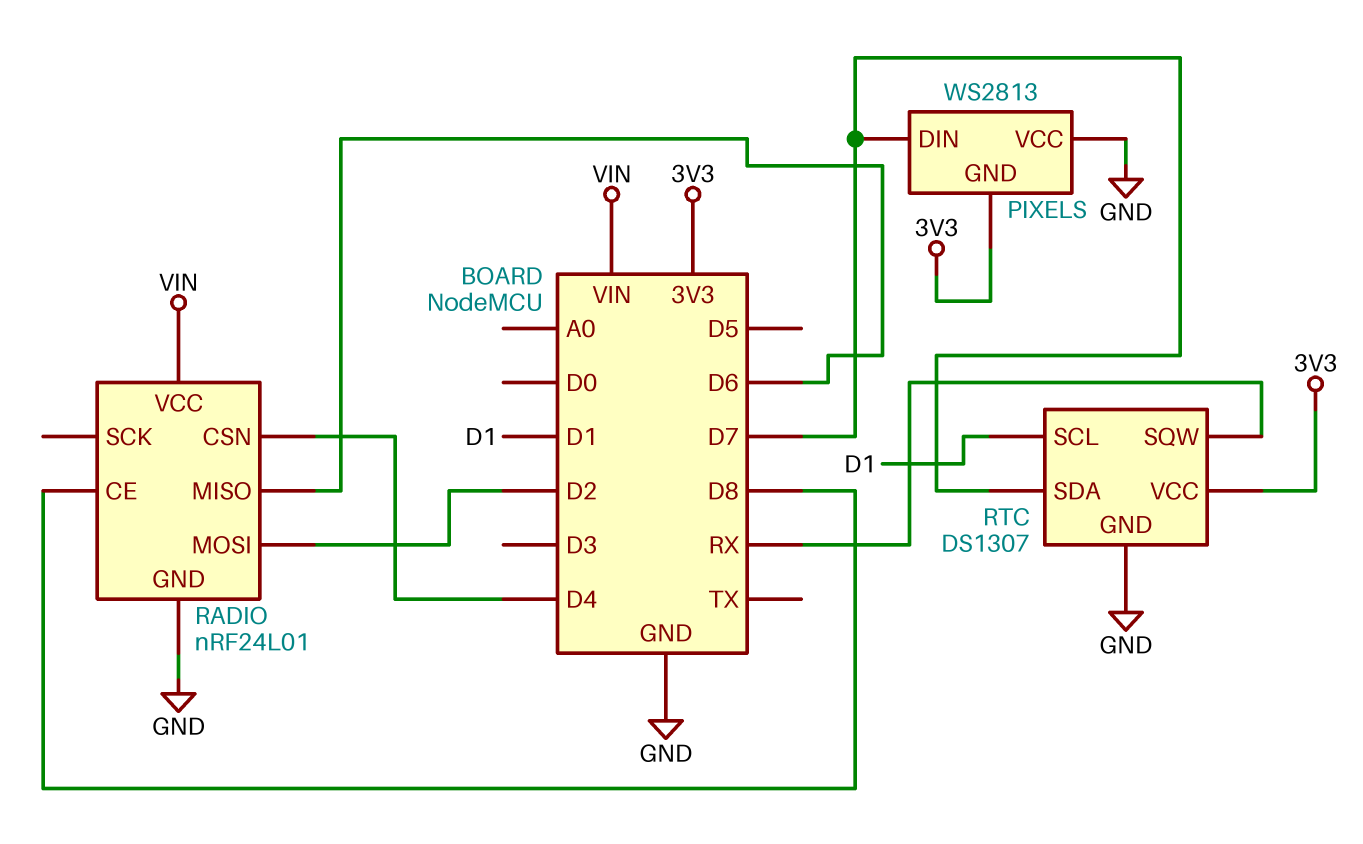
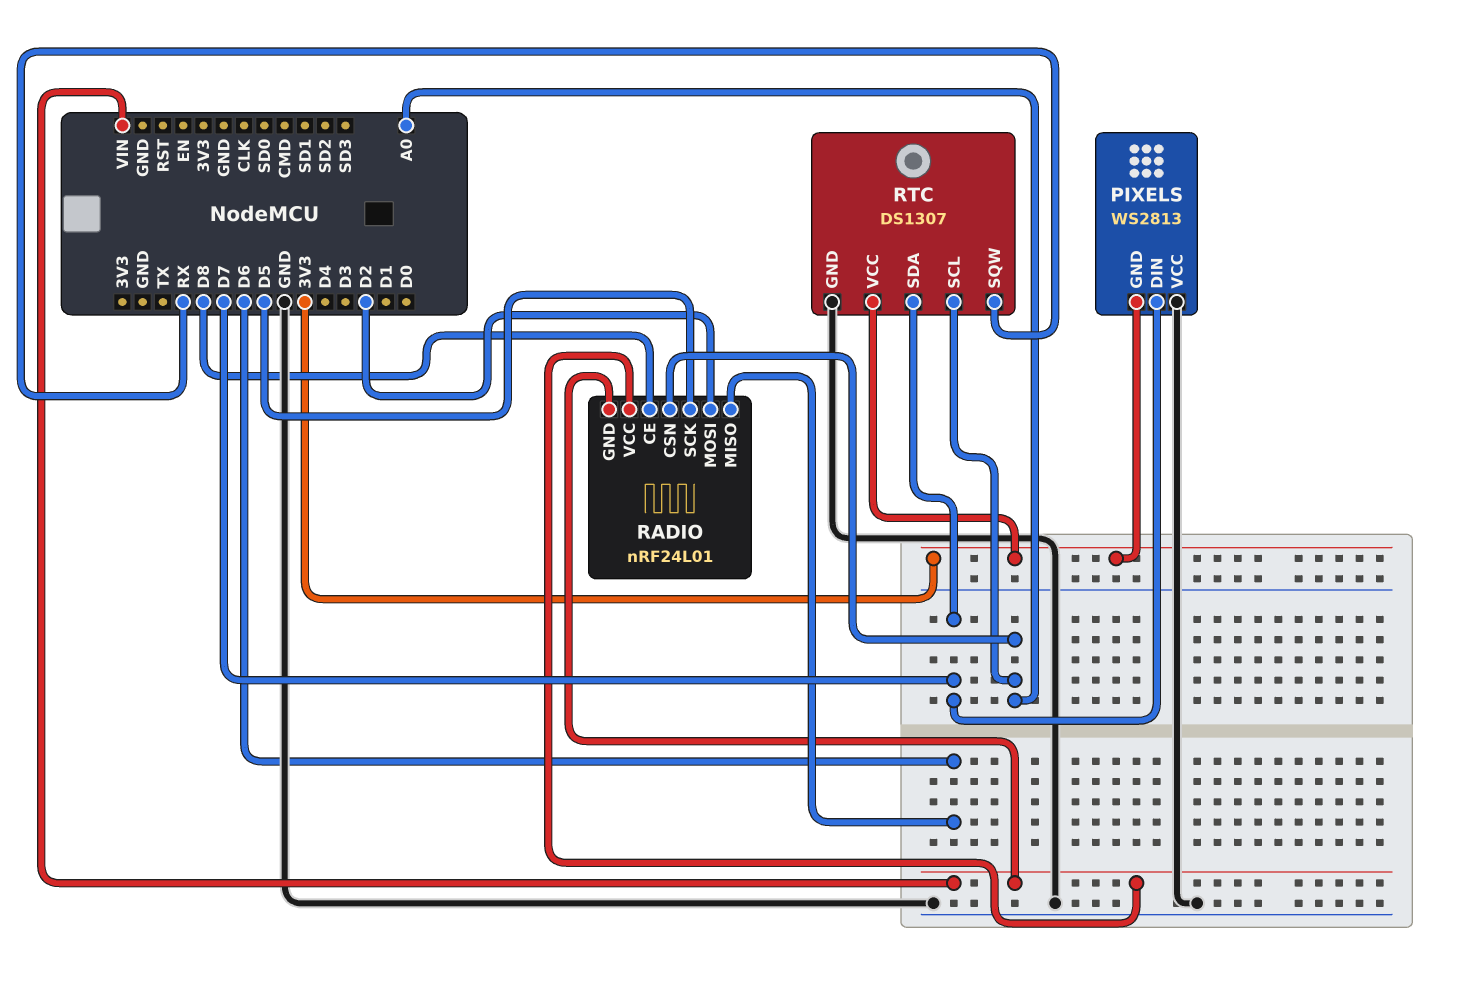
RADIO pin CSN: D4 -> A0
RADIO pin GND: GND -> VIN
RADIO pin SCK: none -> D5
RTC pin SCL: D1 -> A0

